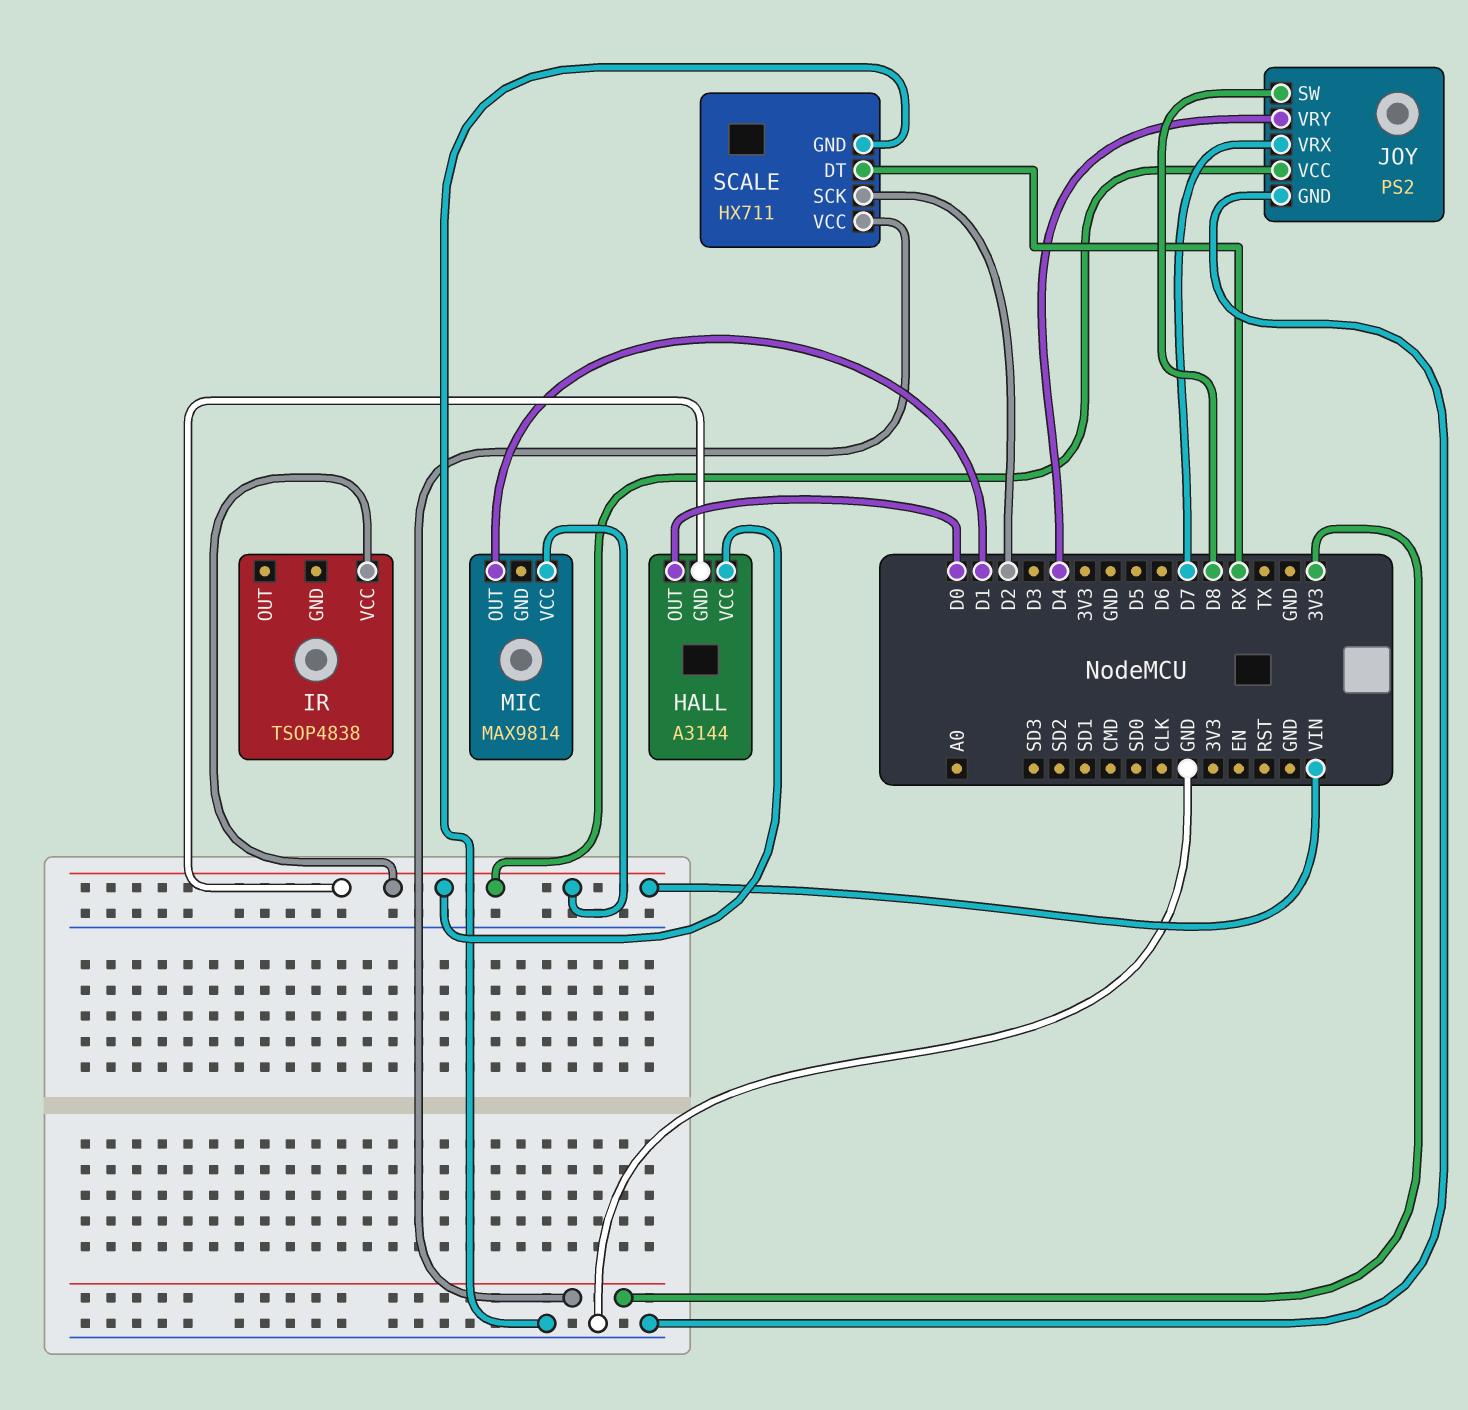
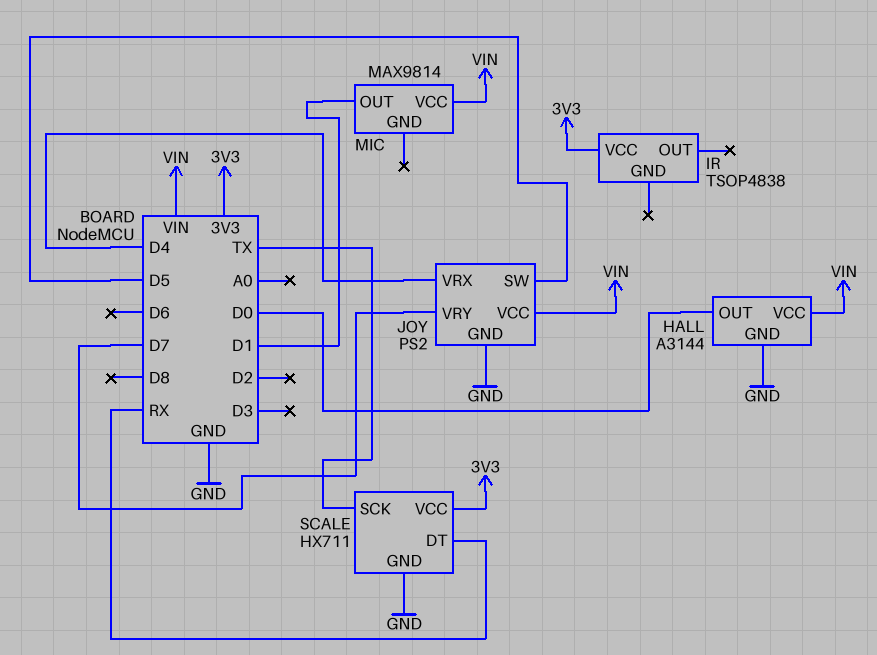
HALL pin GND: VIN -> GND
IR pin VCC: VIN -> 3V3
JOY pin SW: D8 -> D5
JOY pin VRX: D7 -> D4
JOY pin VRY: D4 -> D7
SCALE pin SCK: D2 -> TX

